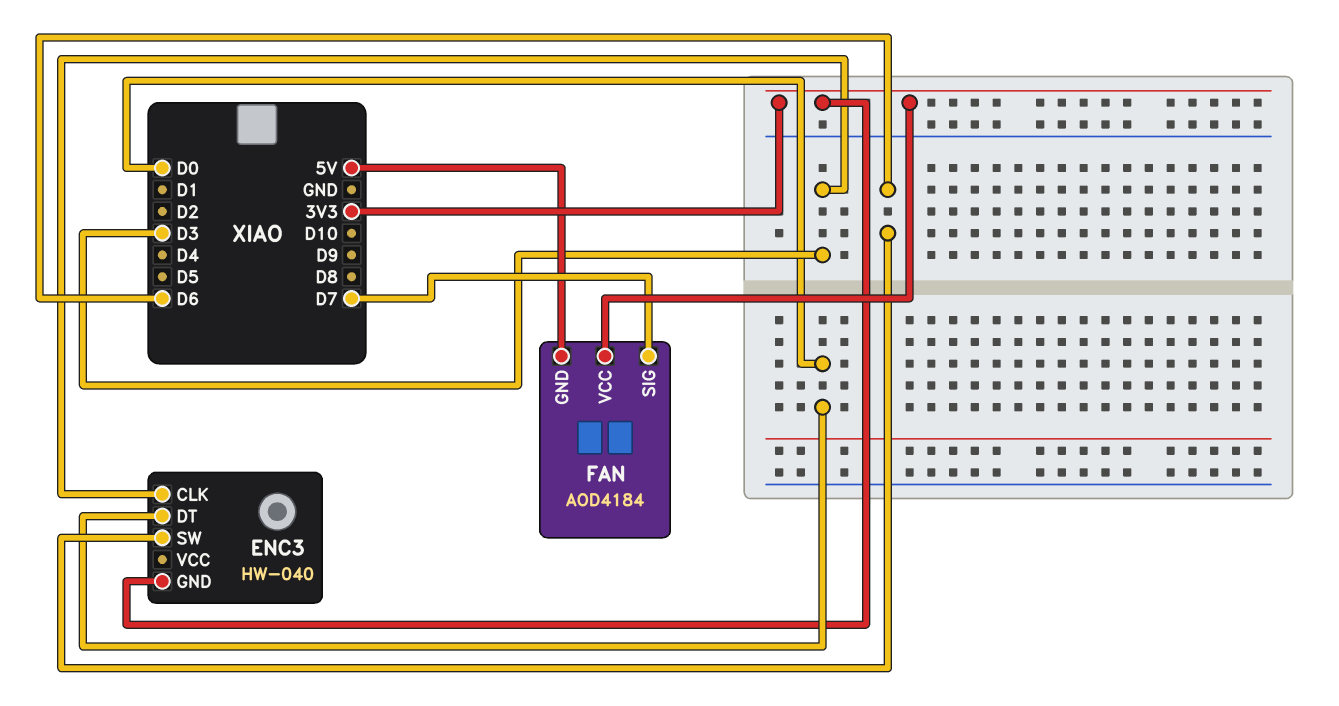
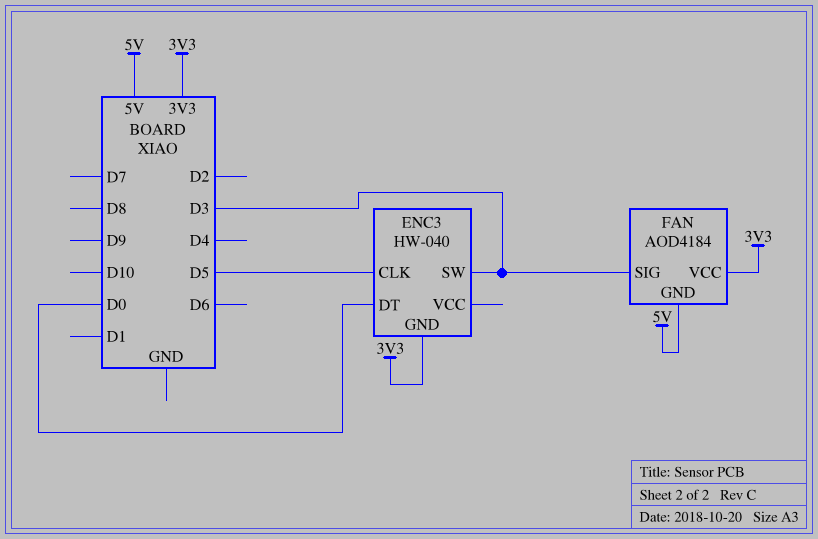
ENC3 pin CLK: D3 -> D5
ENC3 pin SW: D6 -> D3
FAN pin SIG: D7 -> D3

